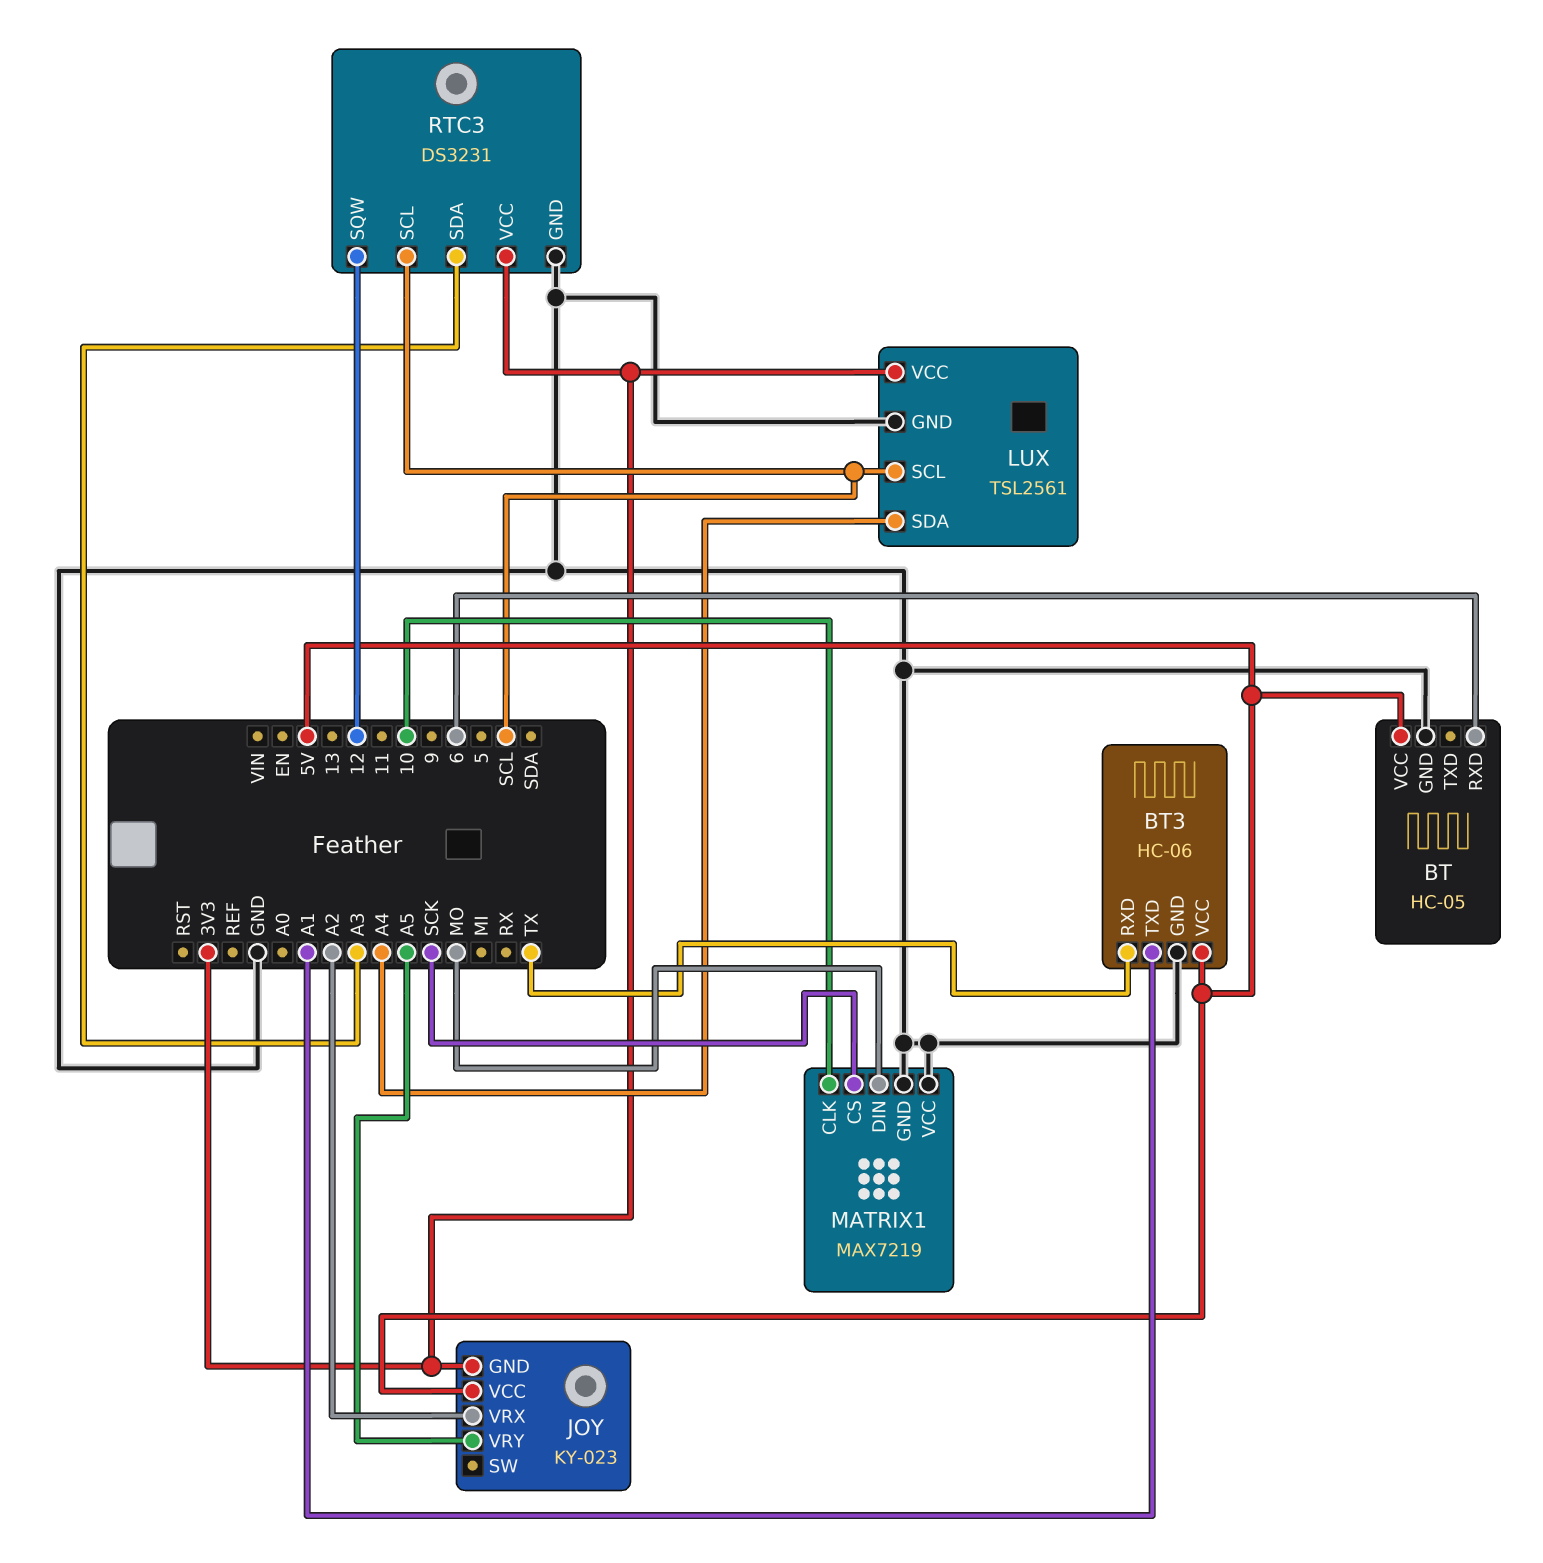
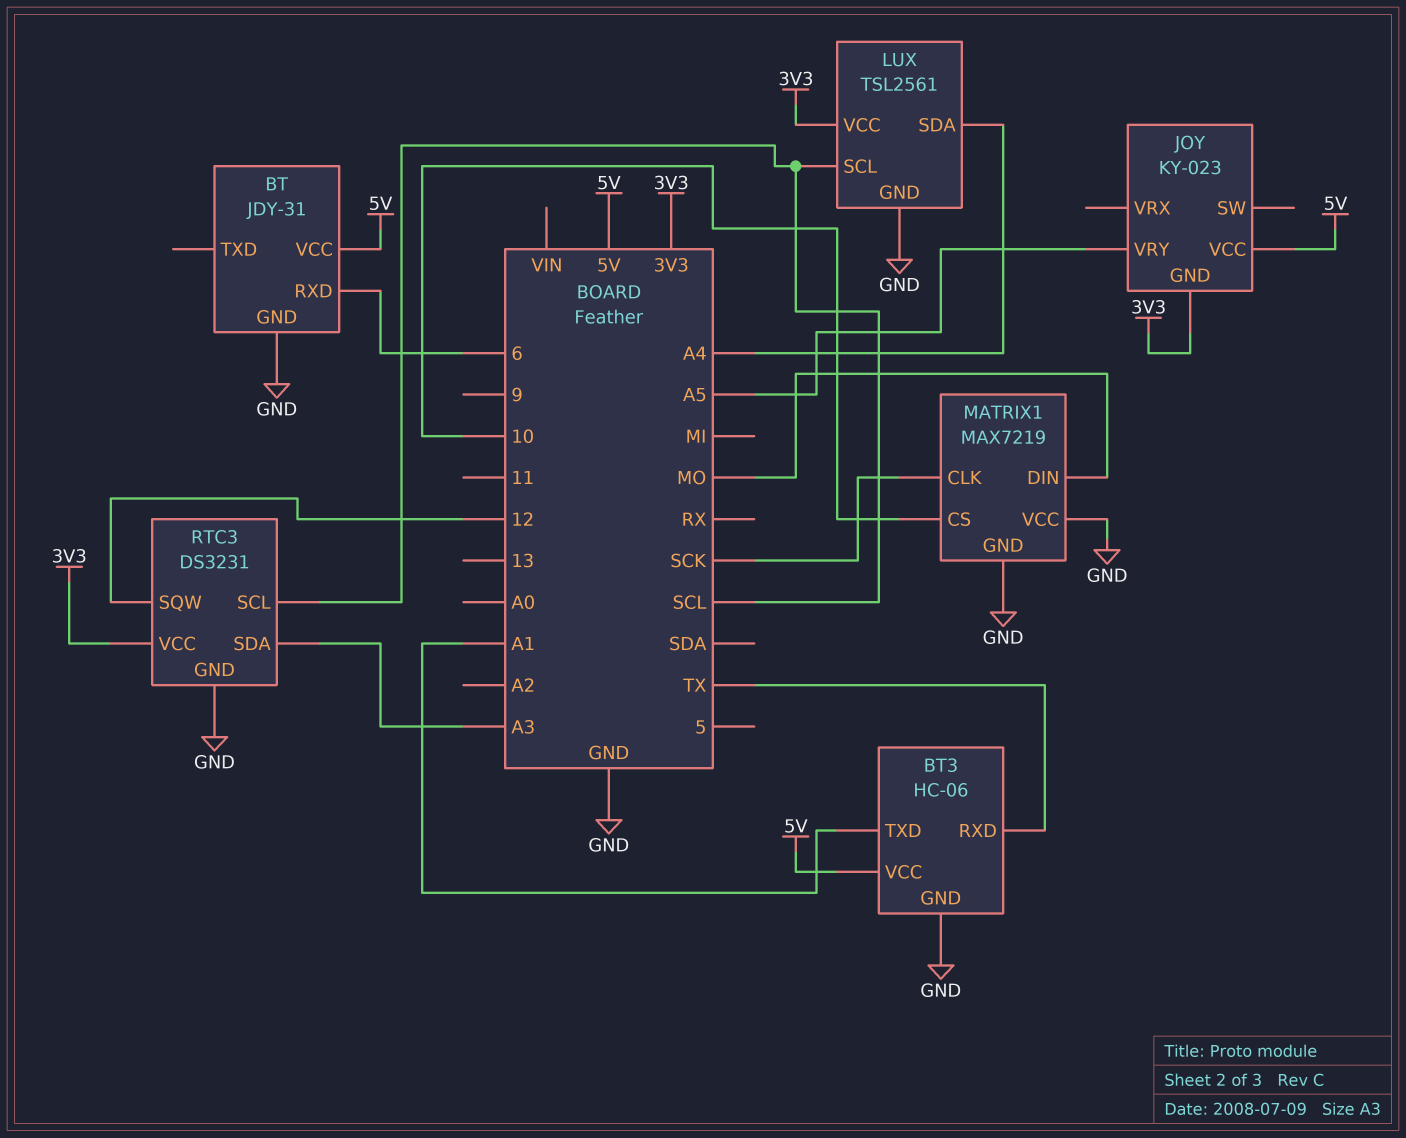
BT: HC-05 -> JDY-31
JOY pin VRX: A2 -> none
MATRIX1 pin CLK: 10 -> SCK
MATRIX1 pin CS: SCK -> 10

